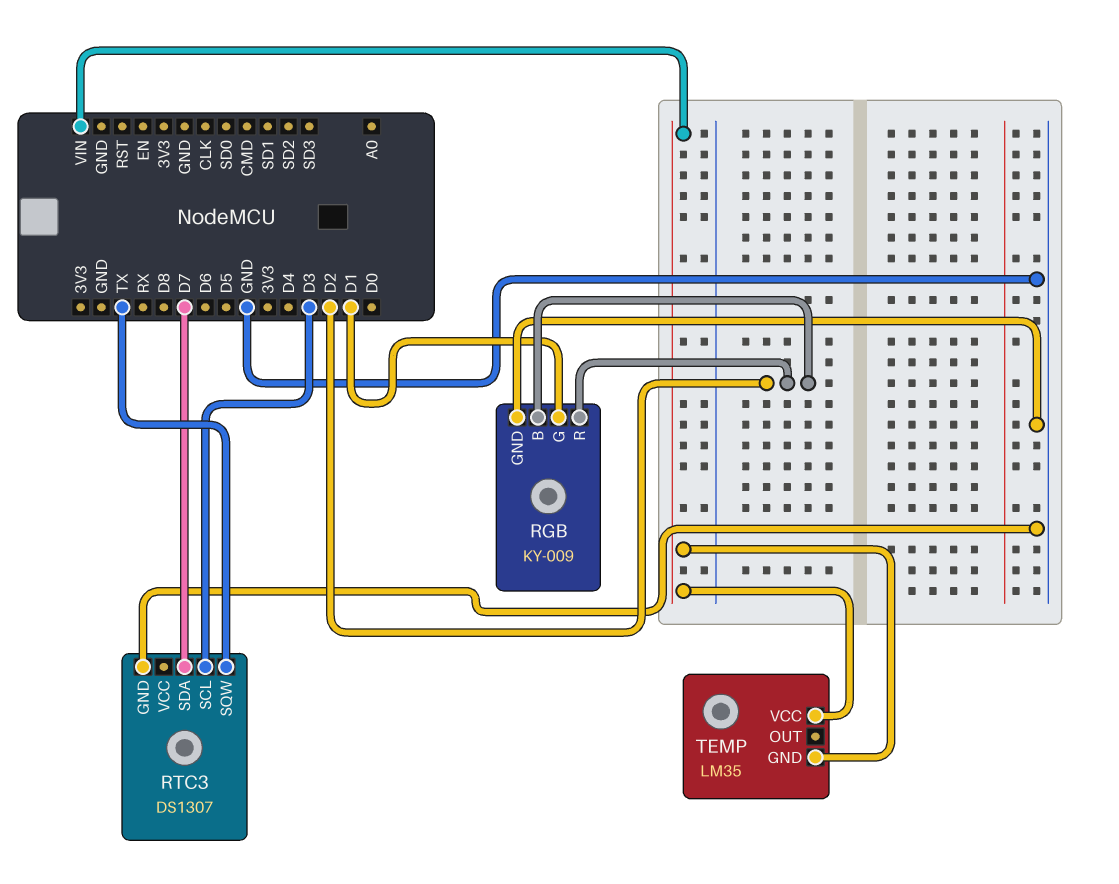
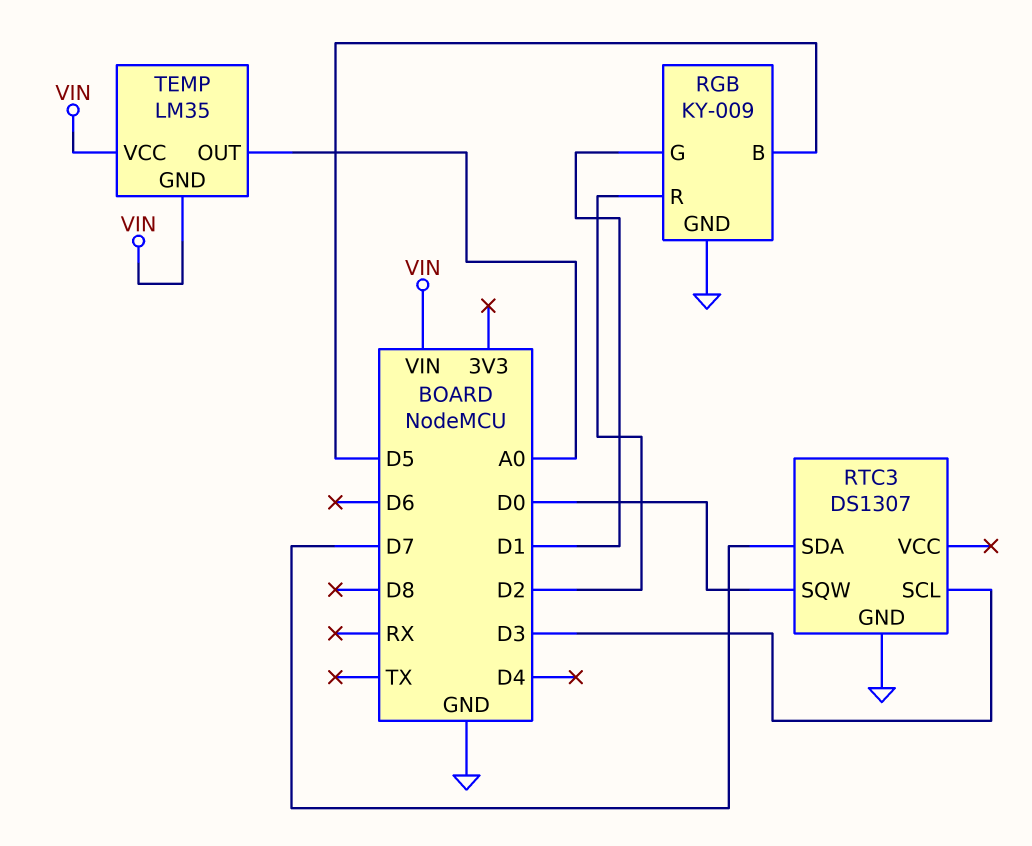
RGB pin B: D2 -> D5
RTC3 pin SQW: TX -> D0
TEMP pin OUT: none -> A0

